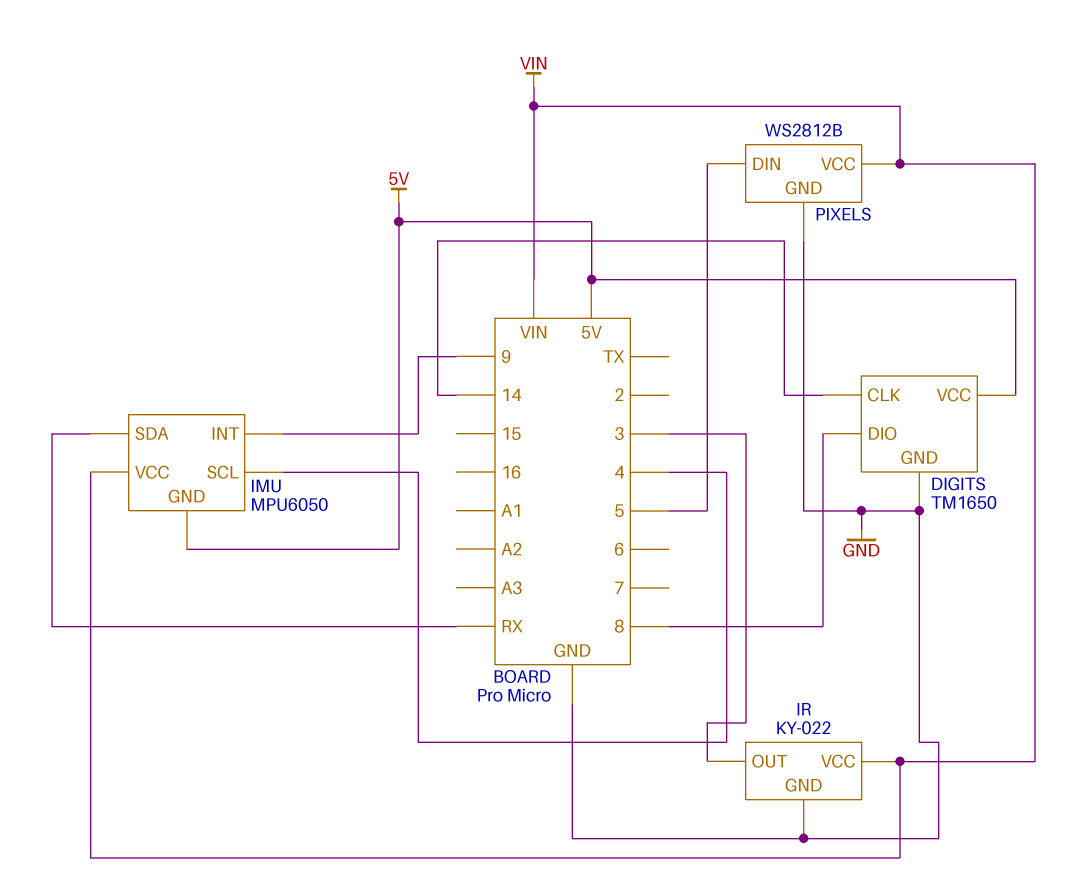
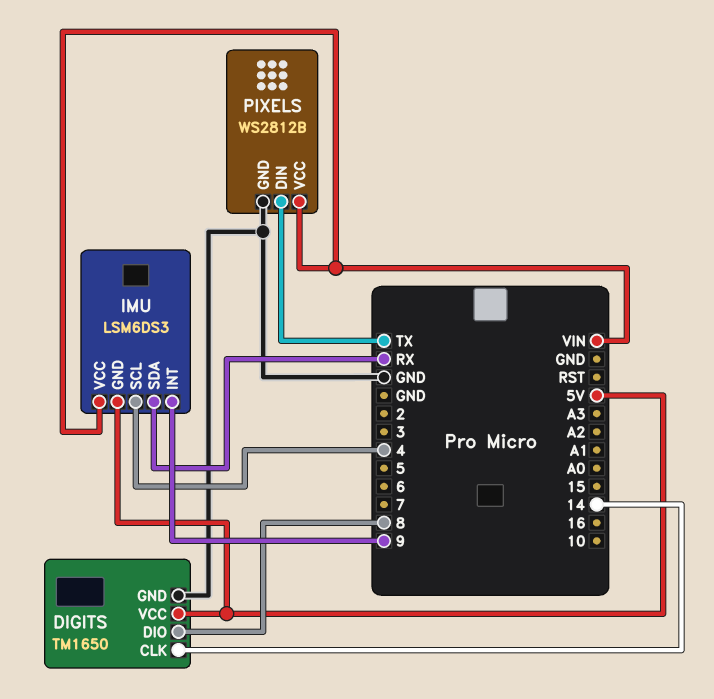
IMU: MPU6050 -> LSM6DS3
IR: KY-022 -> none
IR pin GND: GND -> none
IR pin OUT: 3 -> none
IR pin VCC: VIN -> none
PIXELS pin DIN: 5 -> TX

